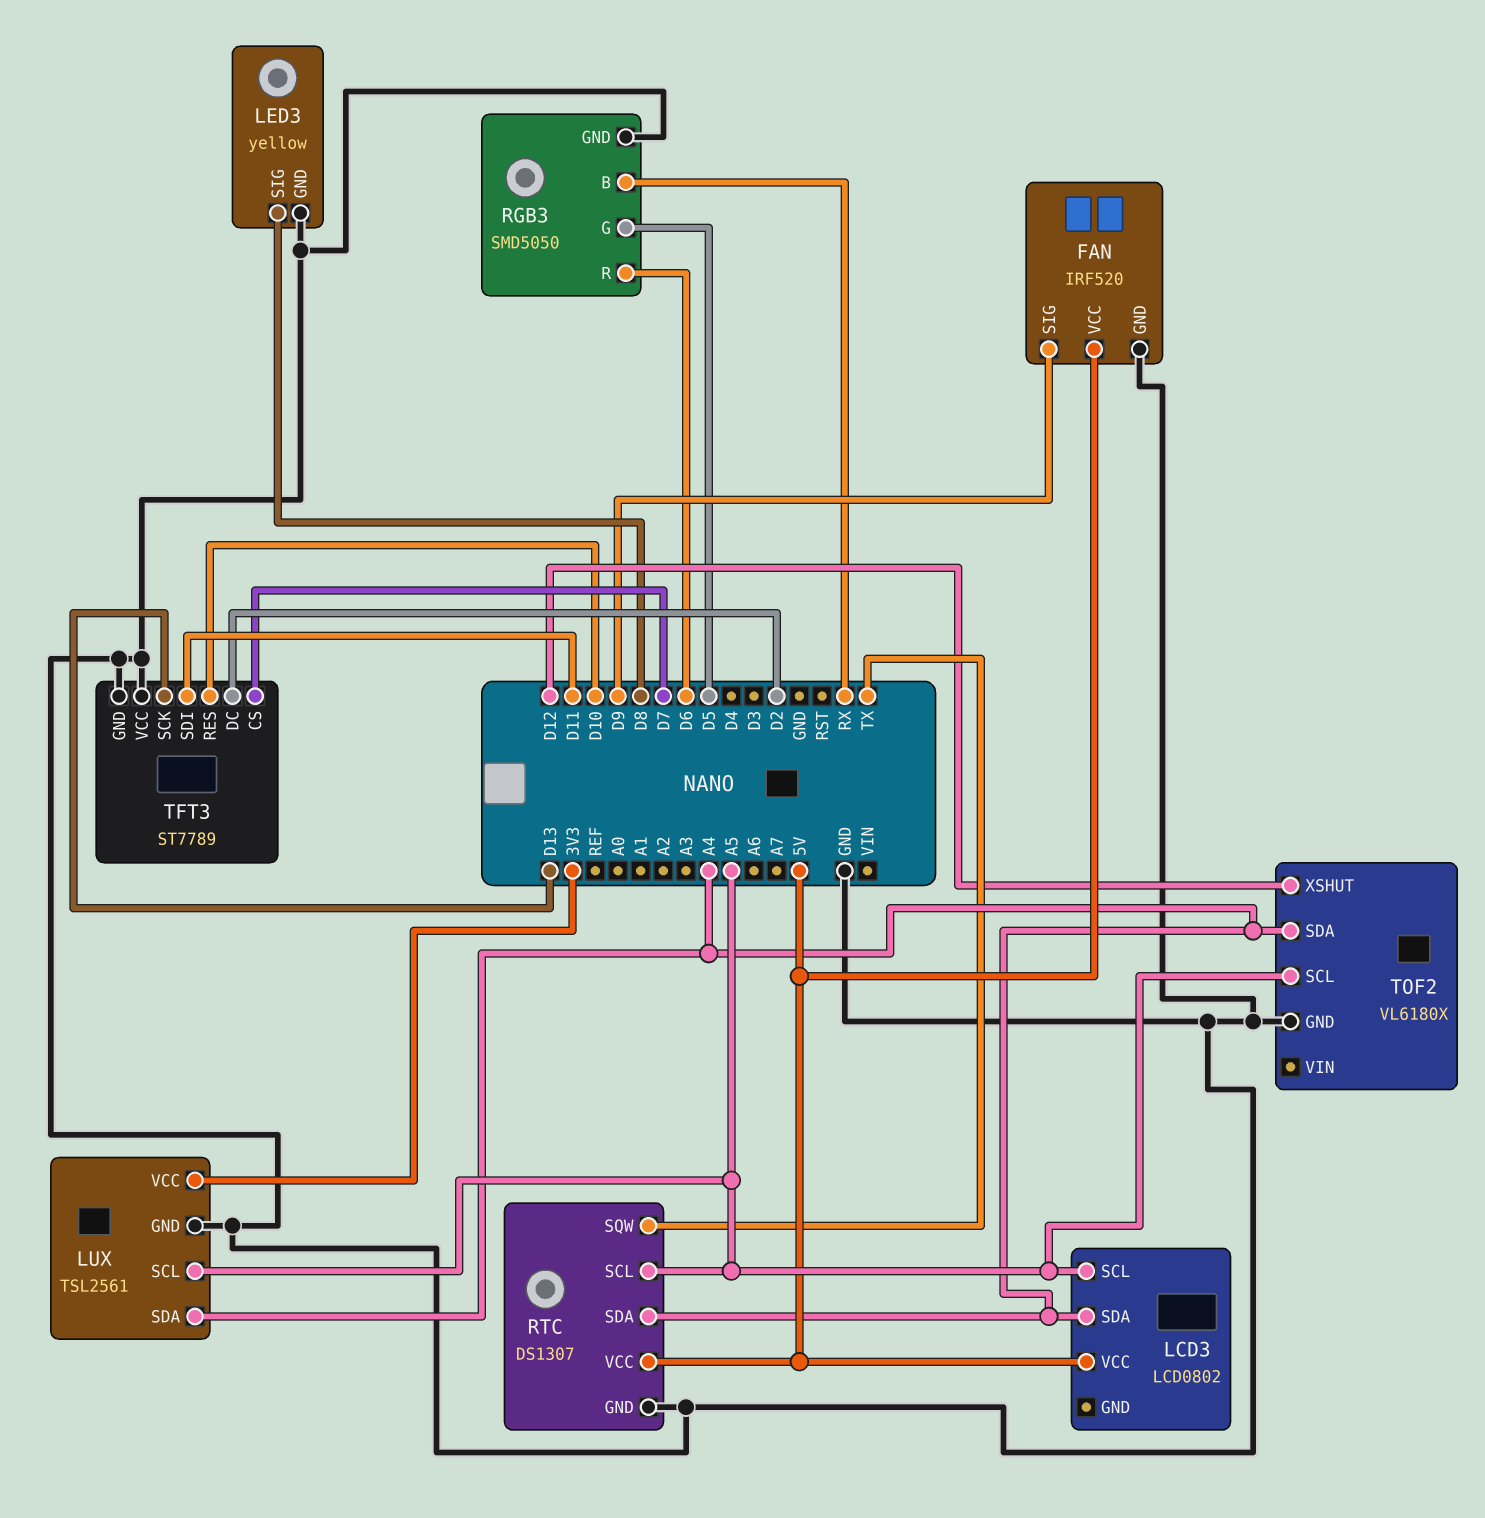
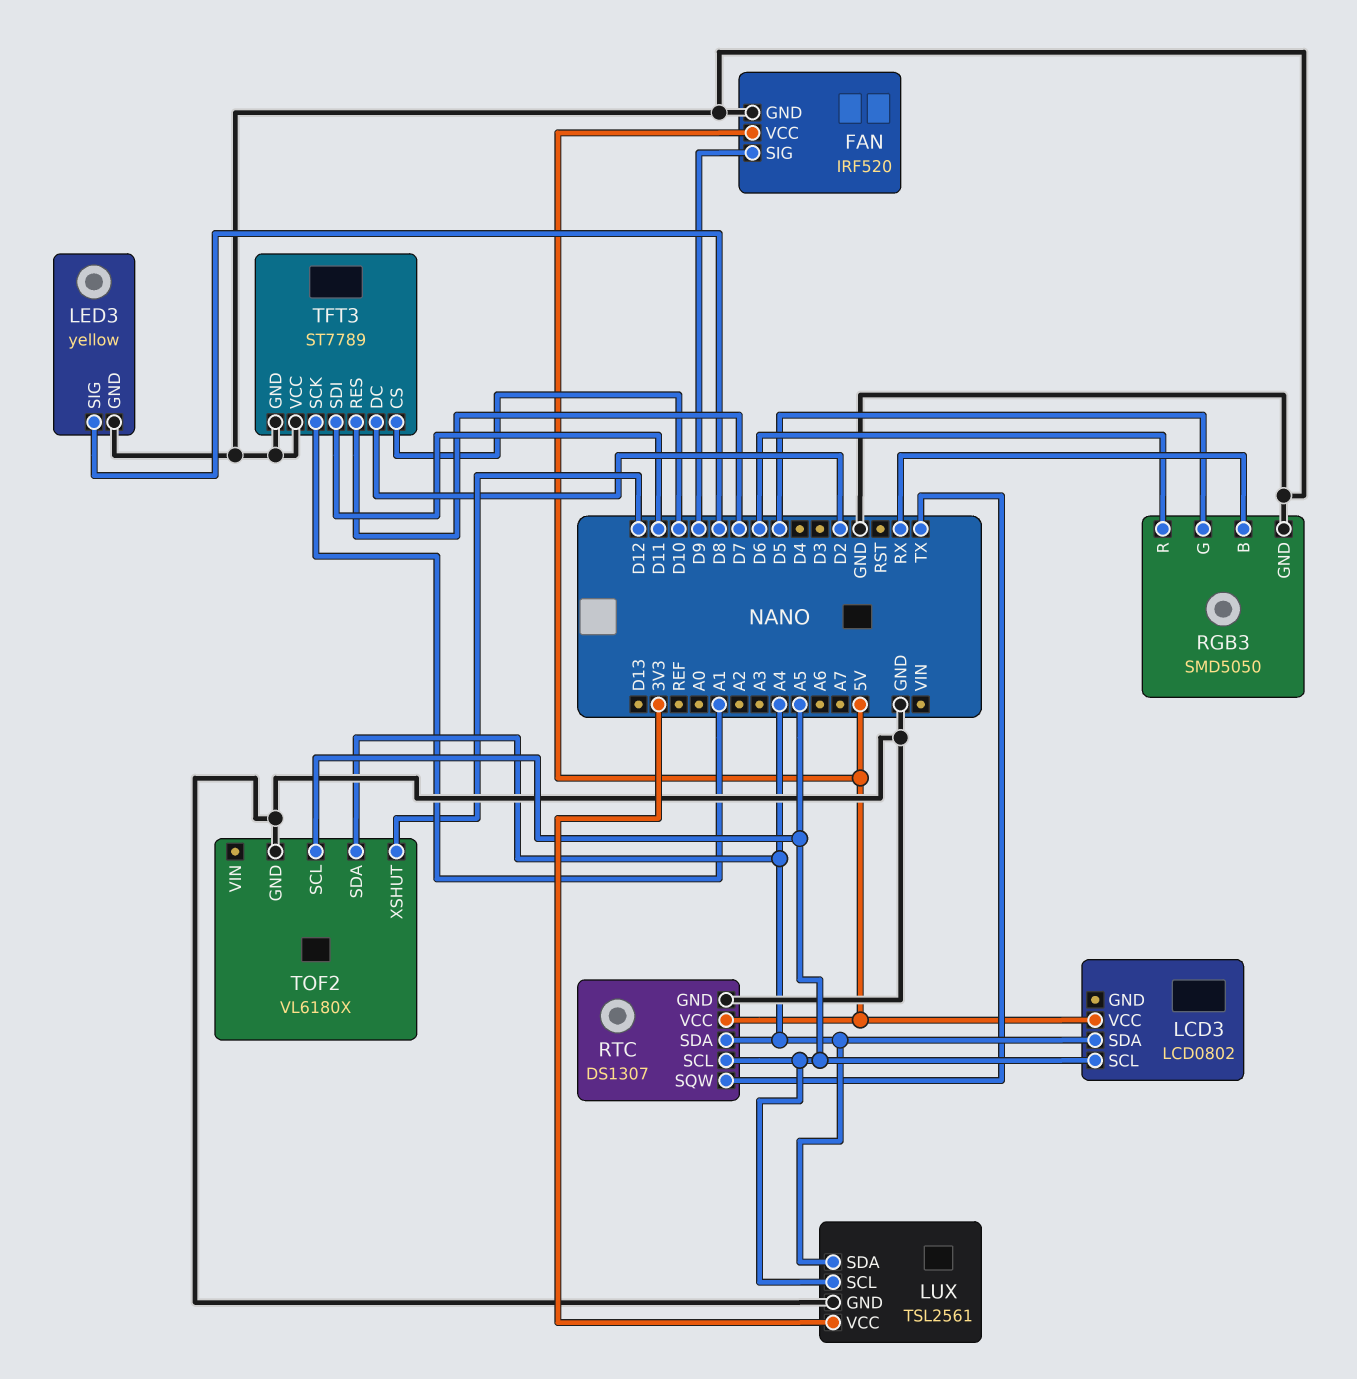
TFT3 pin CS: D7 -> D10
TFT3 pin RES: D10 -> D7
TFT3 pin SCK: D13 -> A1

